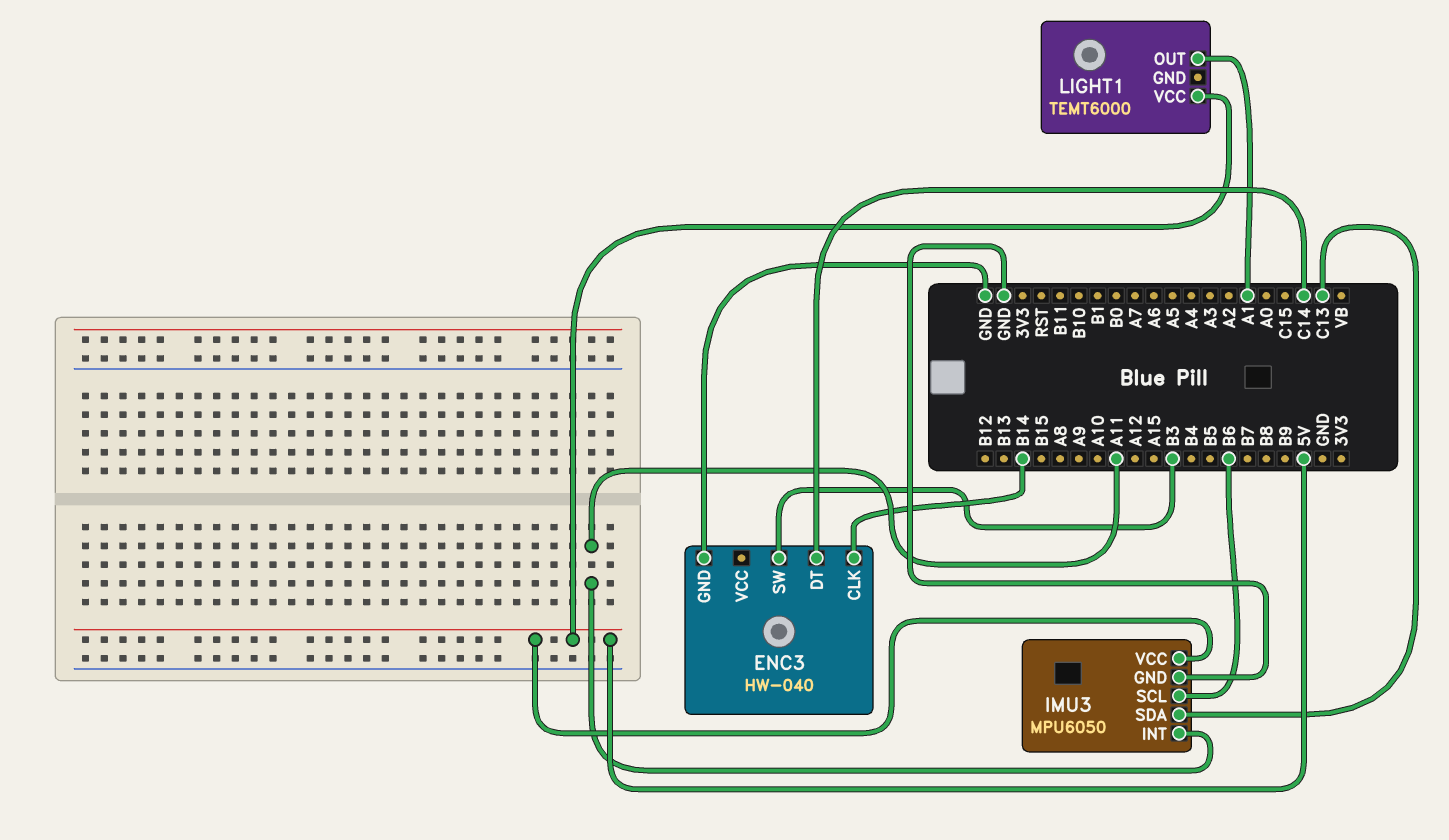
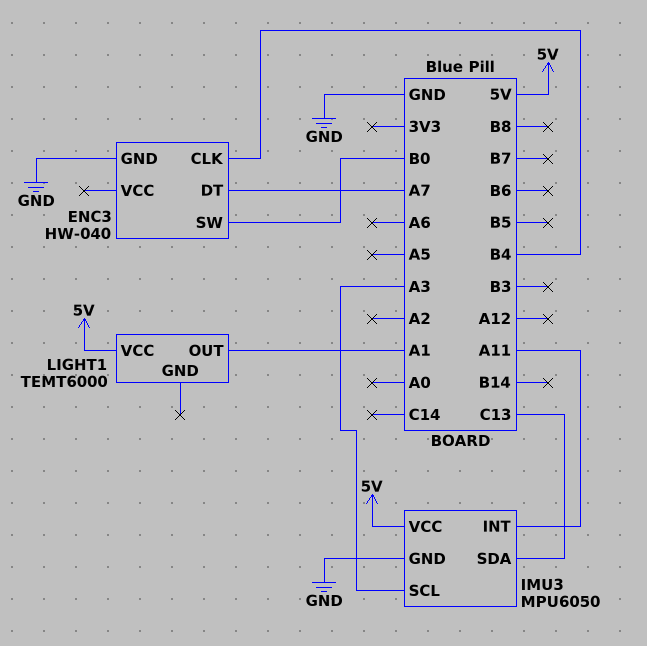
ENC3 pin CLK: B14 -> B4
ENC3 pin DT: C14 -> A7
ENC3 pin SW: B3 -> B0
IMU3 pin SCL: B6 -> A3

